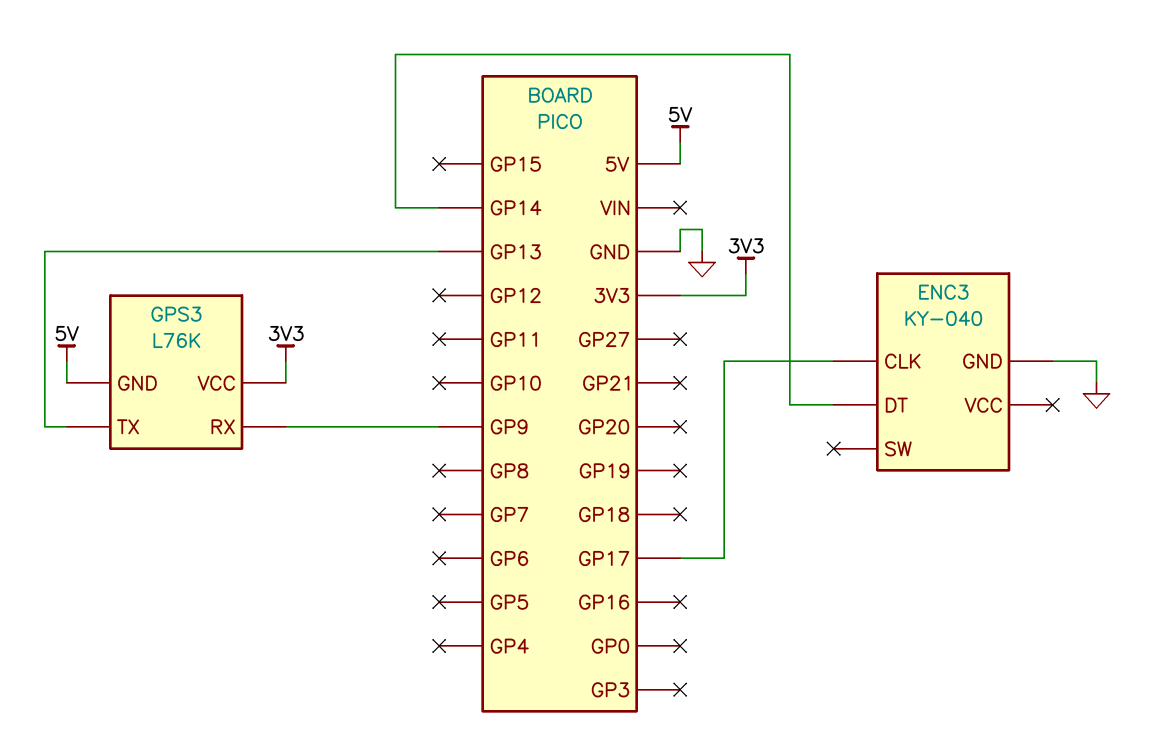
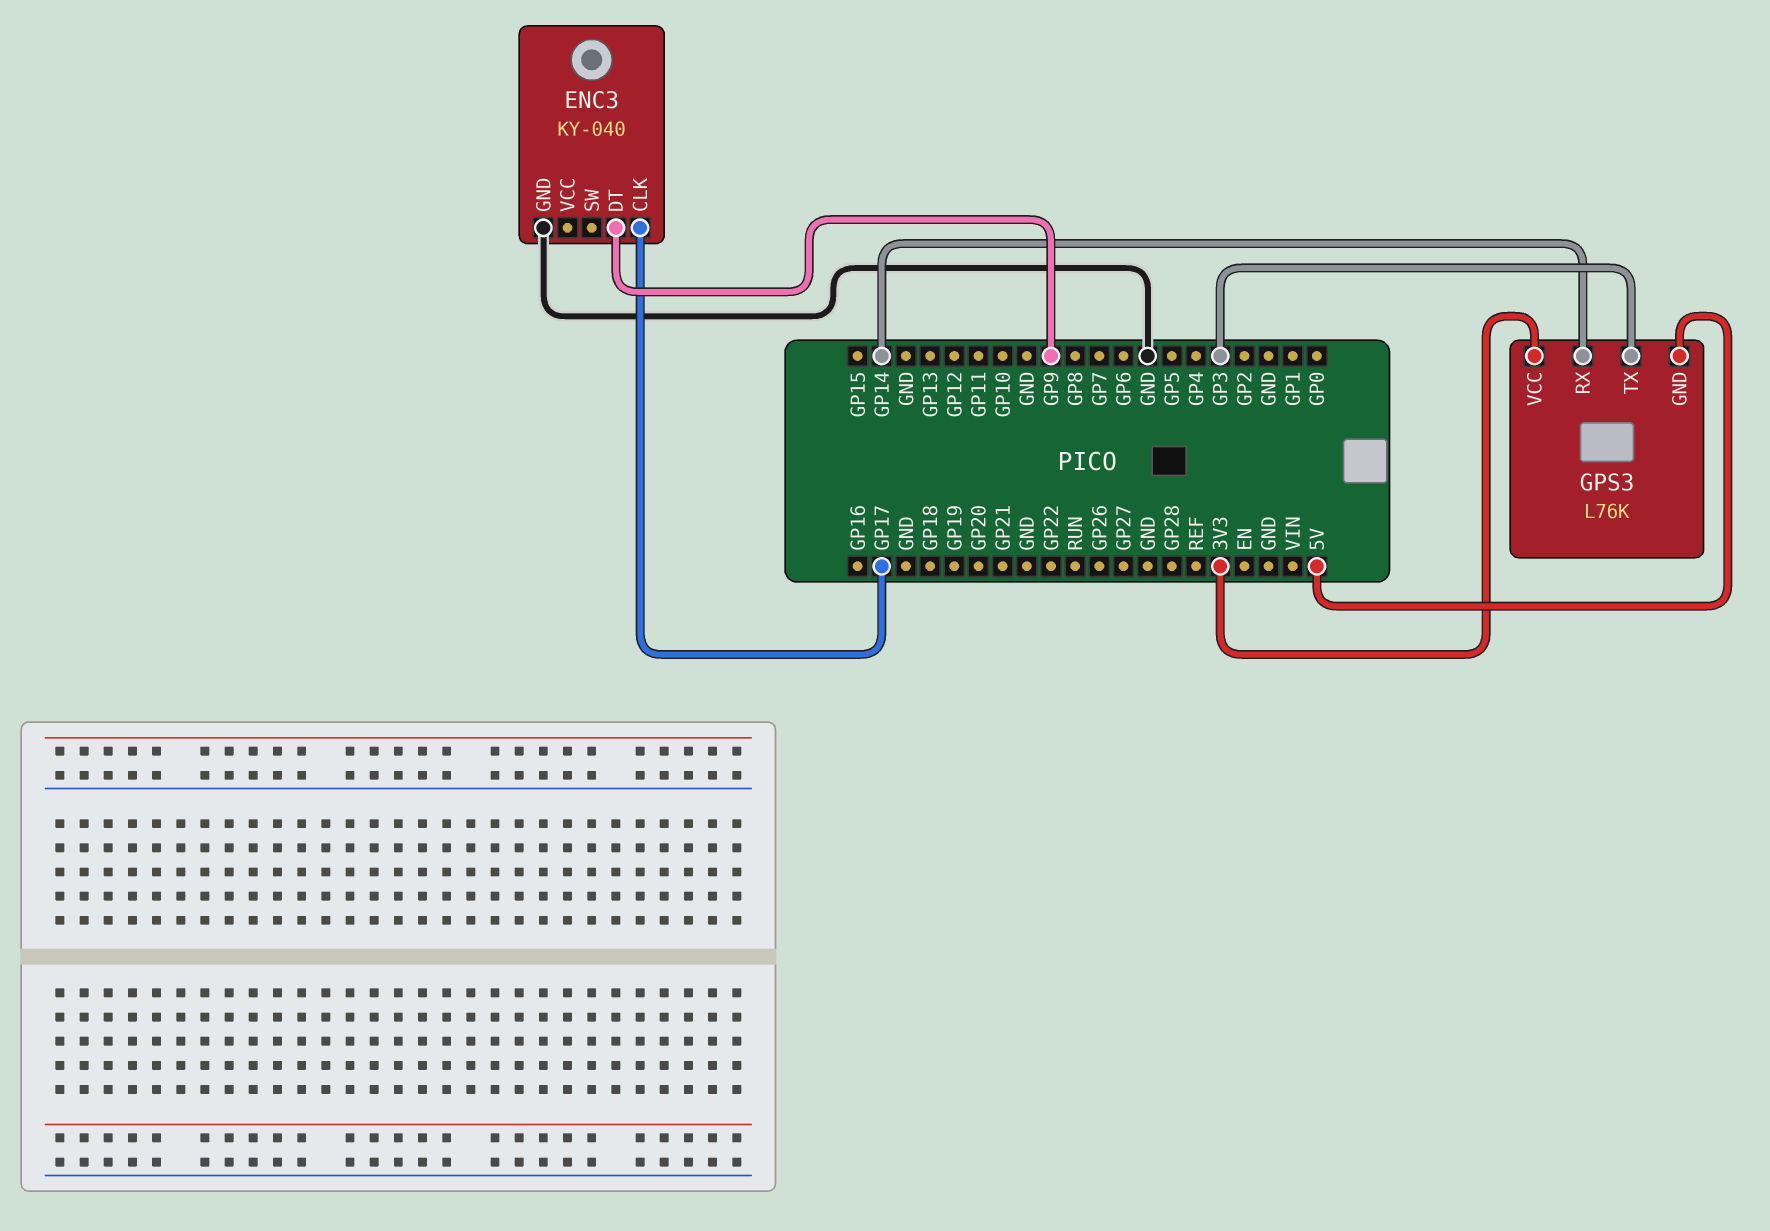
ENC3 pin DT: GP14 -> GP9
GPS3 pin RX: GP9 -> GP14
GPS3 pin TX: GP13 -> GP3

